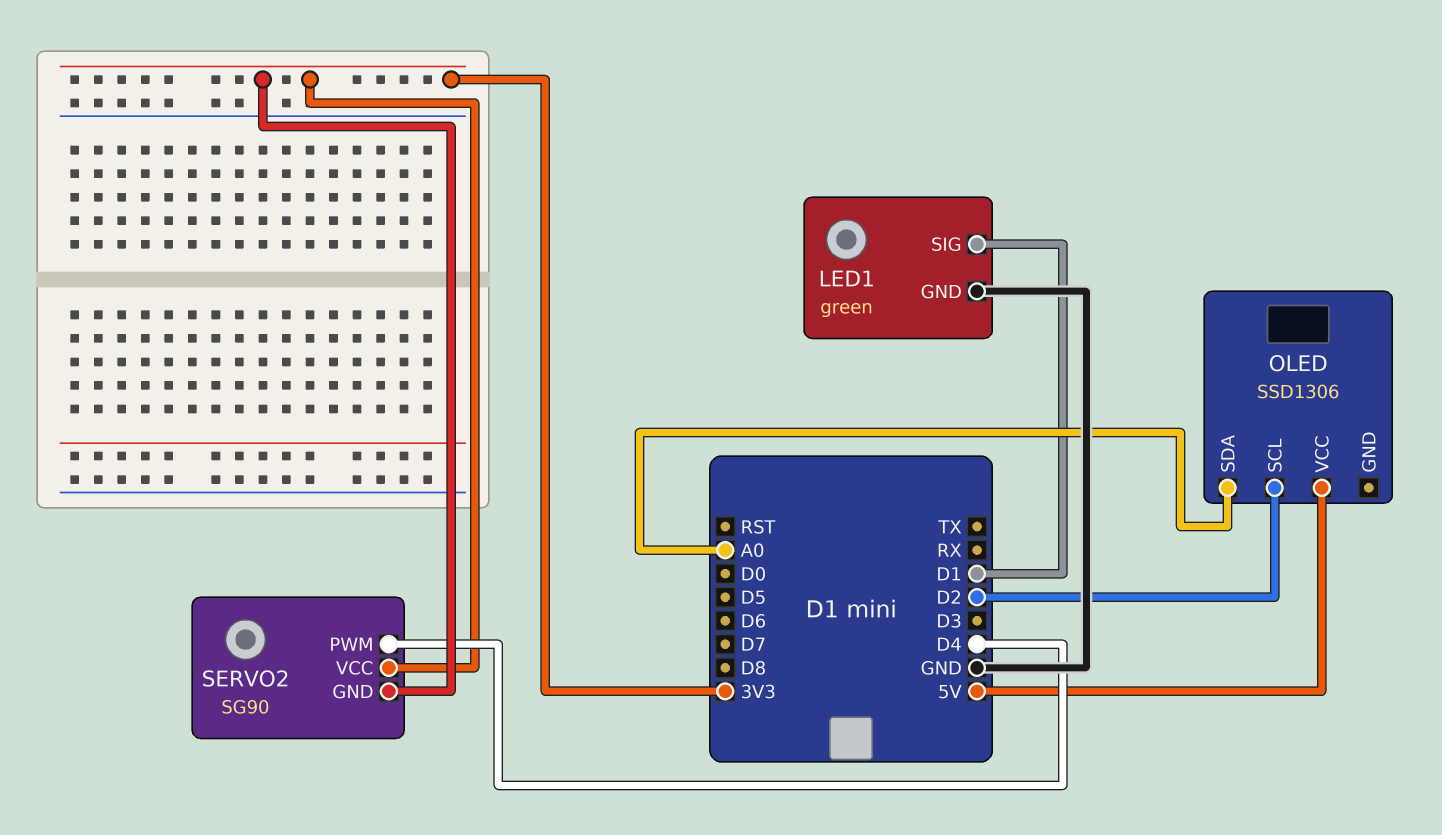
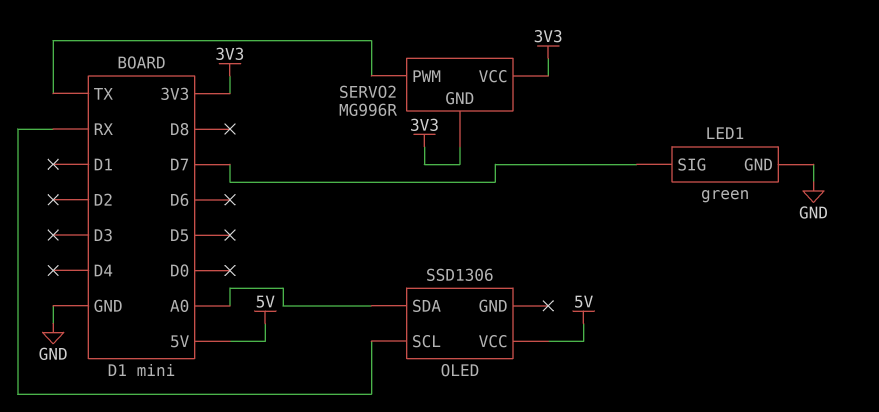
LED1 pin SIG: D1 -> D7
OLED pin SCL: D2 -> RX
SERVO2: SG90 -> MG996R
SERVO2 pin PWM: D4 -> TX

